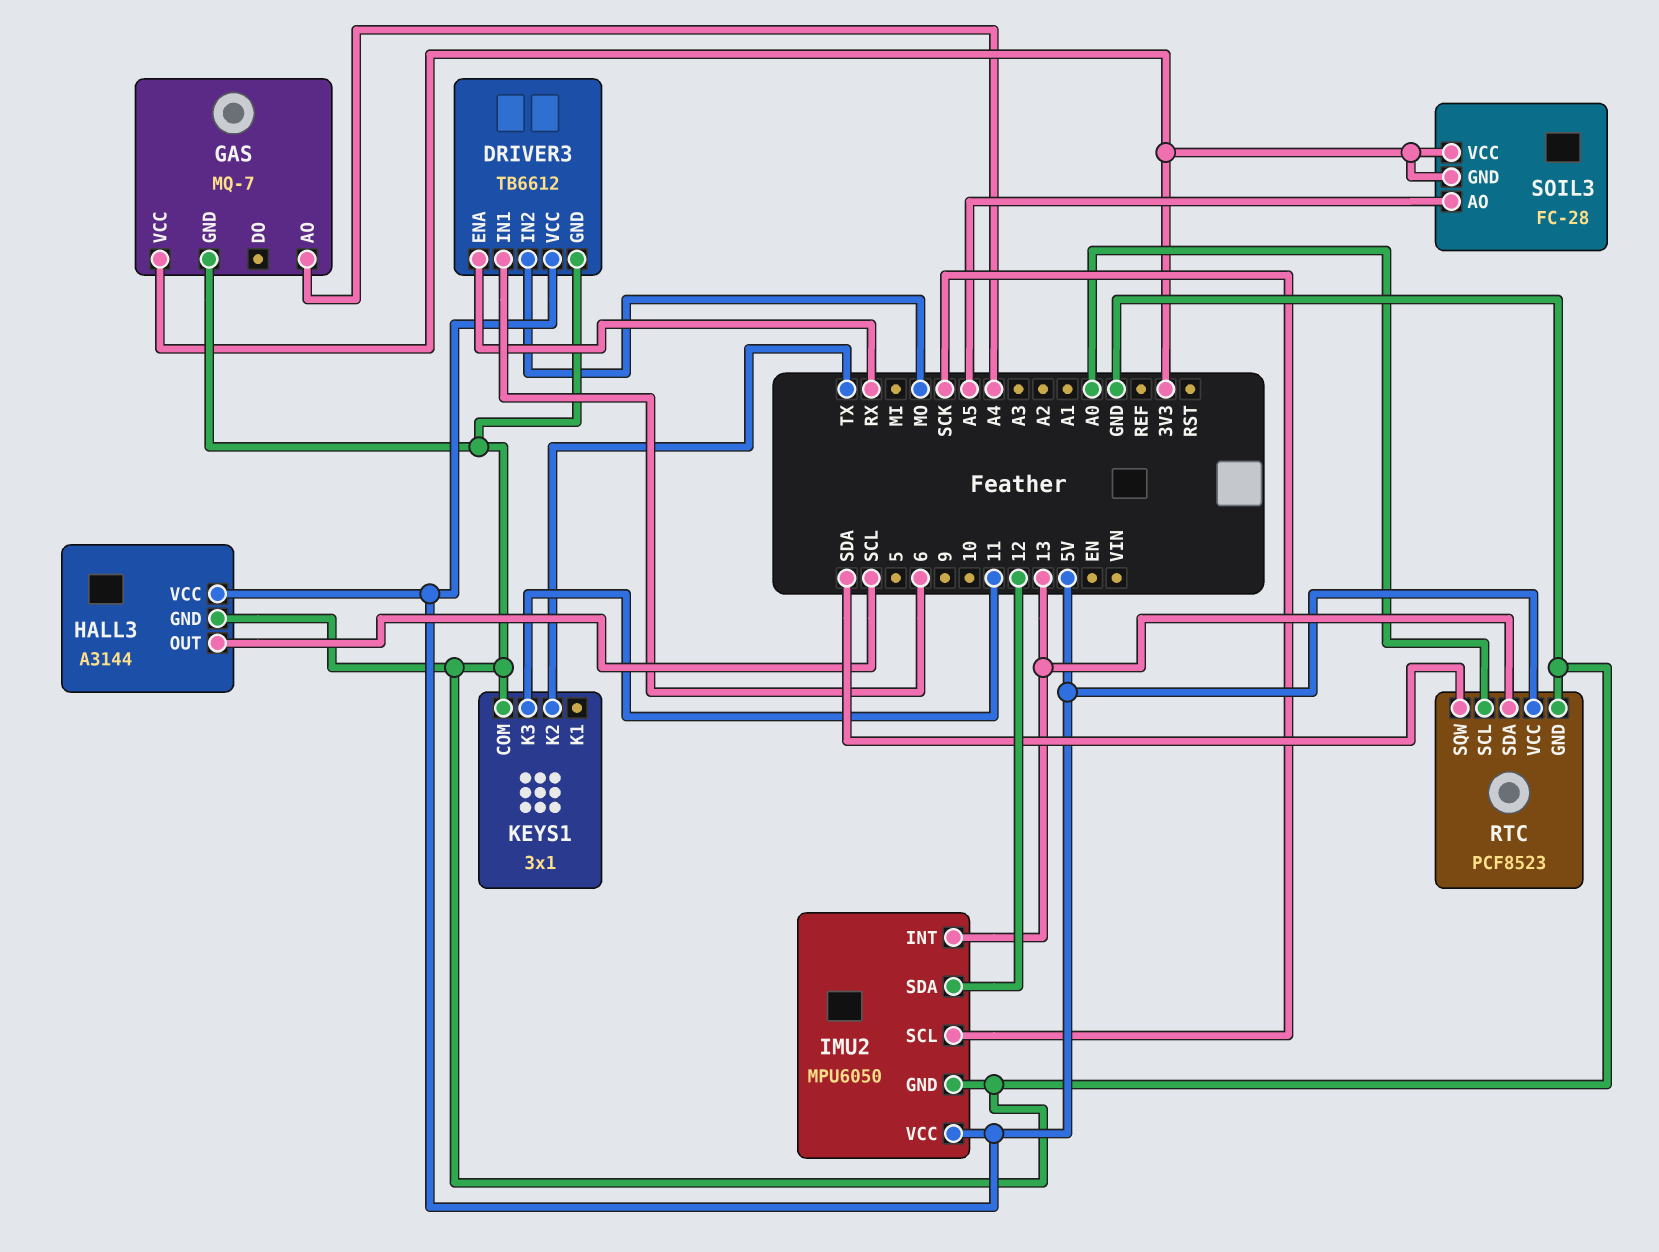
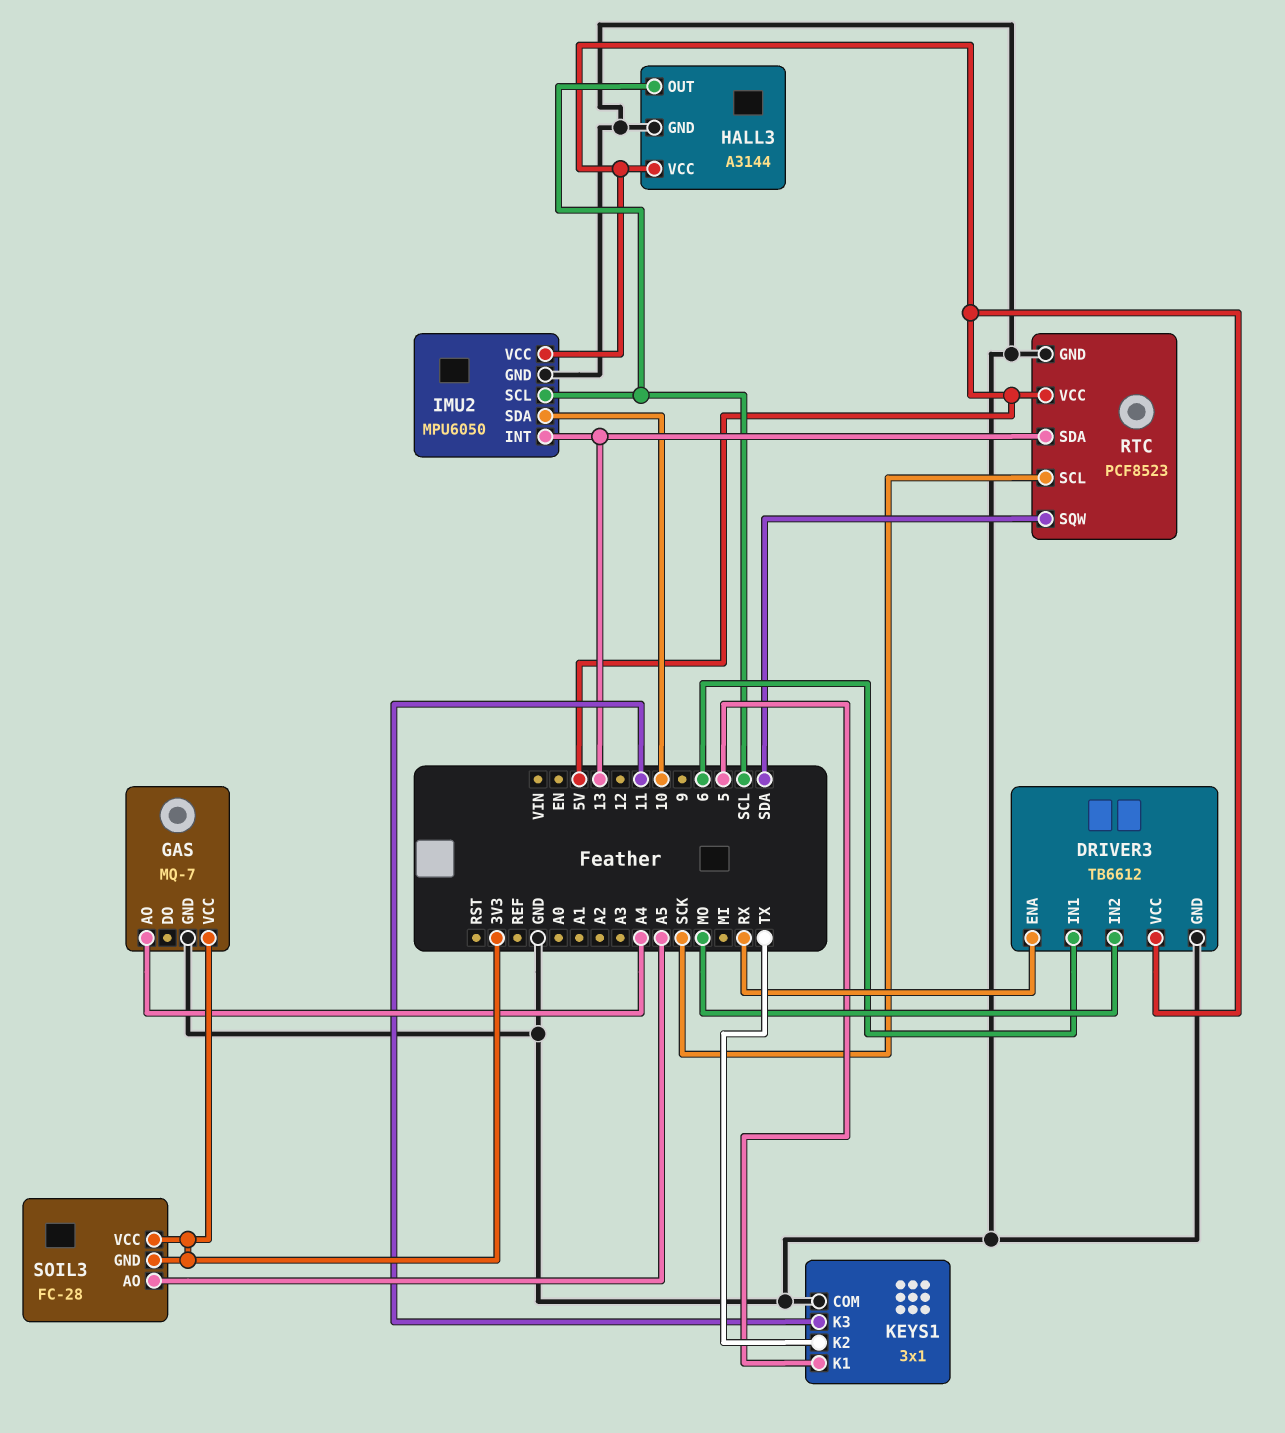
IMU2 pin SCL: SCK -> SCL
IMU2 pin SDA: 12 -> 10
KEYS1 pin K1: none -> 5
RTC pin SCL: A0 -> SCK

